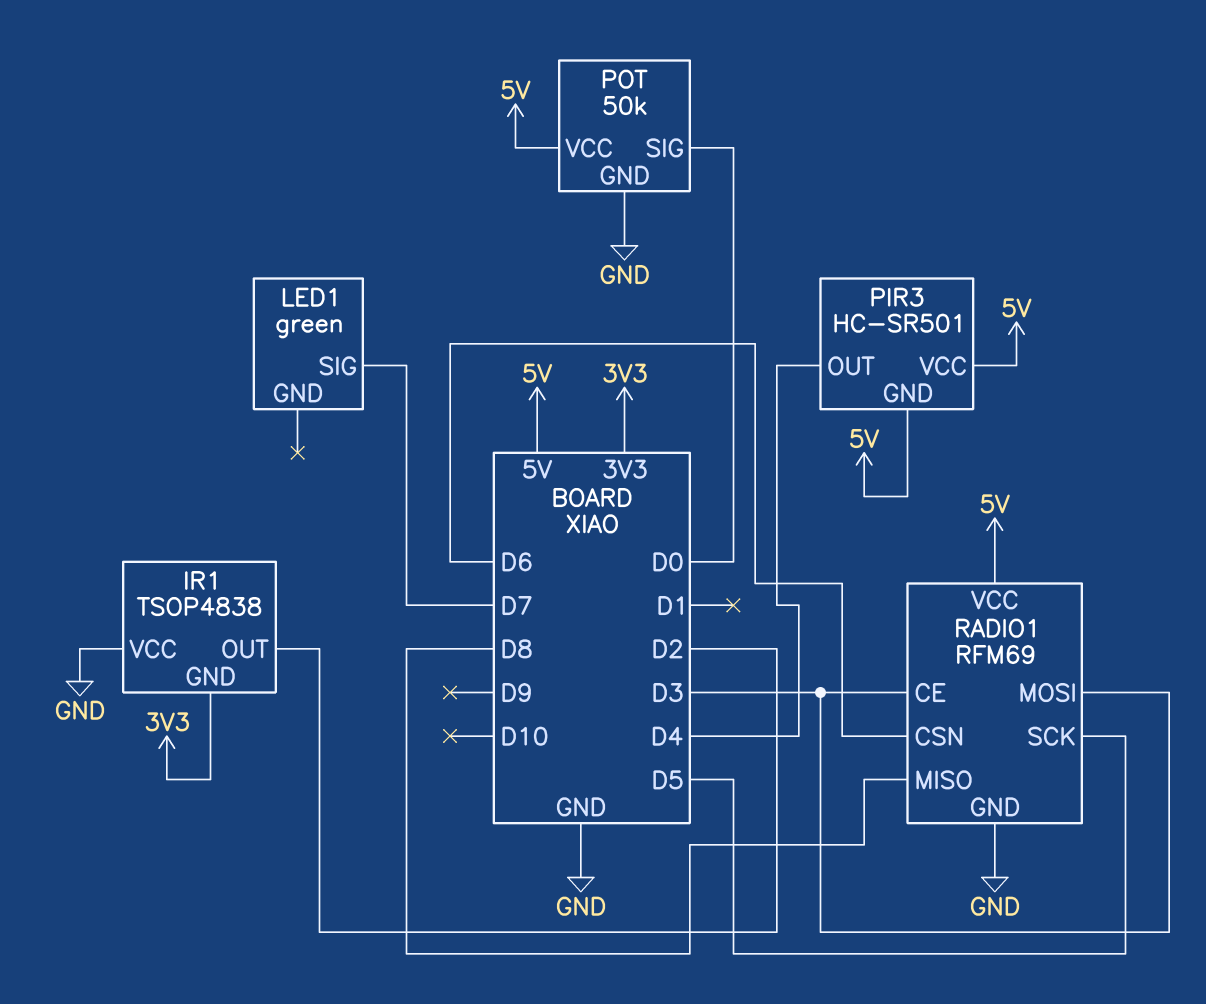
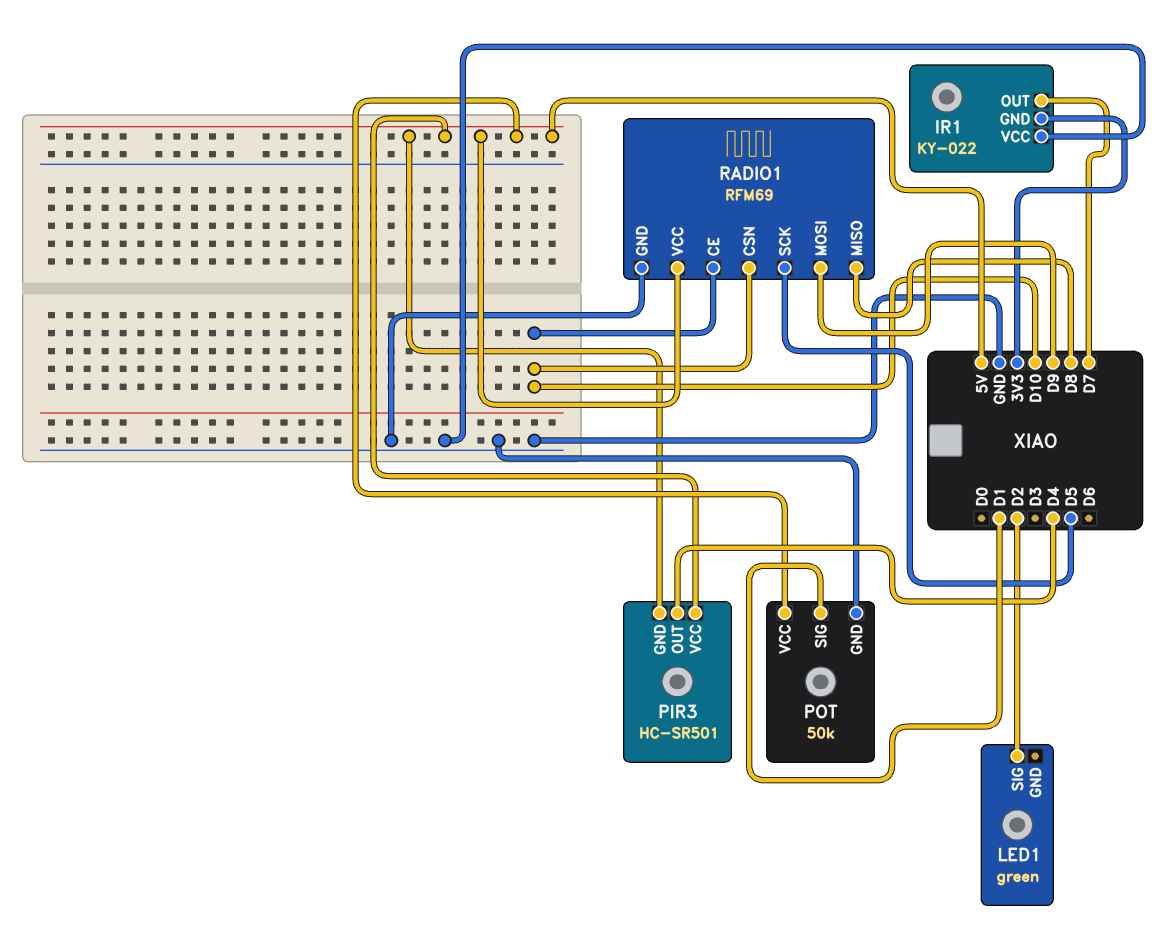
IR1: TSOP4838 -> KY-022
IR1 pin OUT: D2 -> D7
LED1 pin SIG: D7 -> D2
POT pin SIG: D0 -> D1
RADIO1 pin CE: D3 -> D10
RADIO1 pin CSN: D6 -> D10
RADIO1 pin MOSI: D3 -> D9

